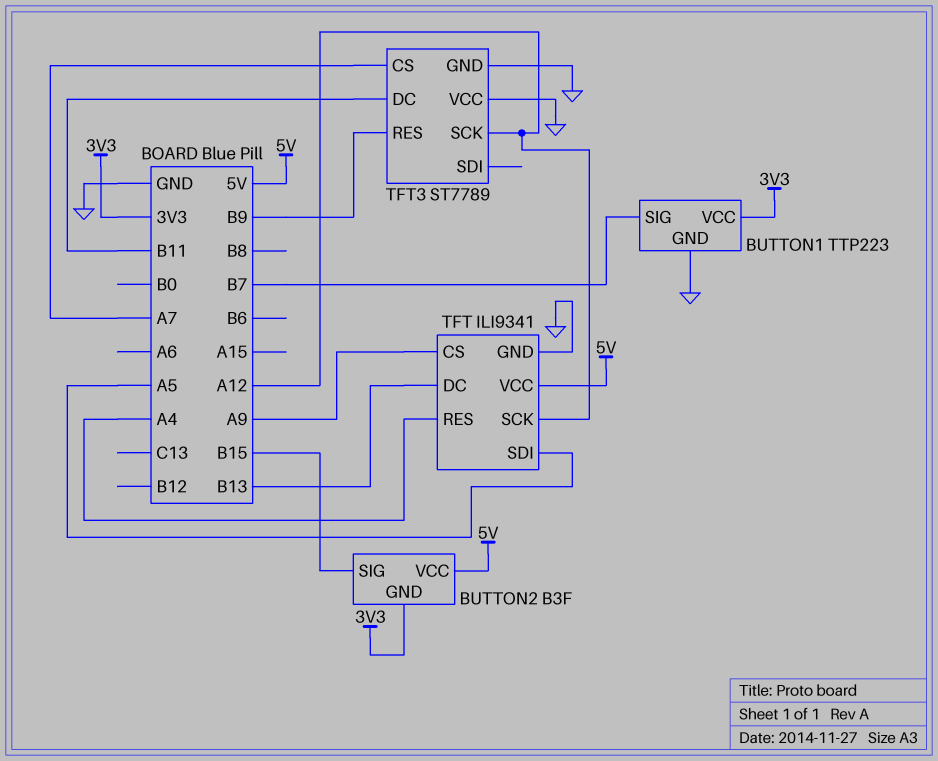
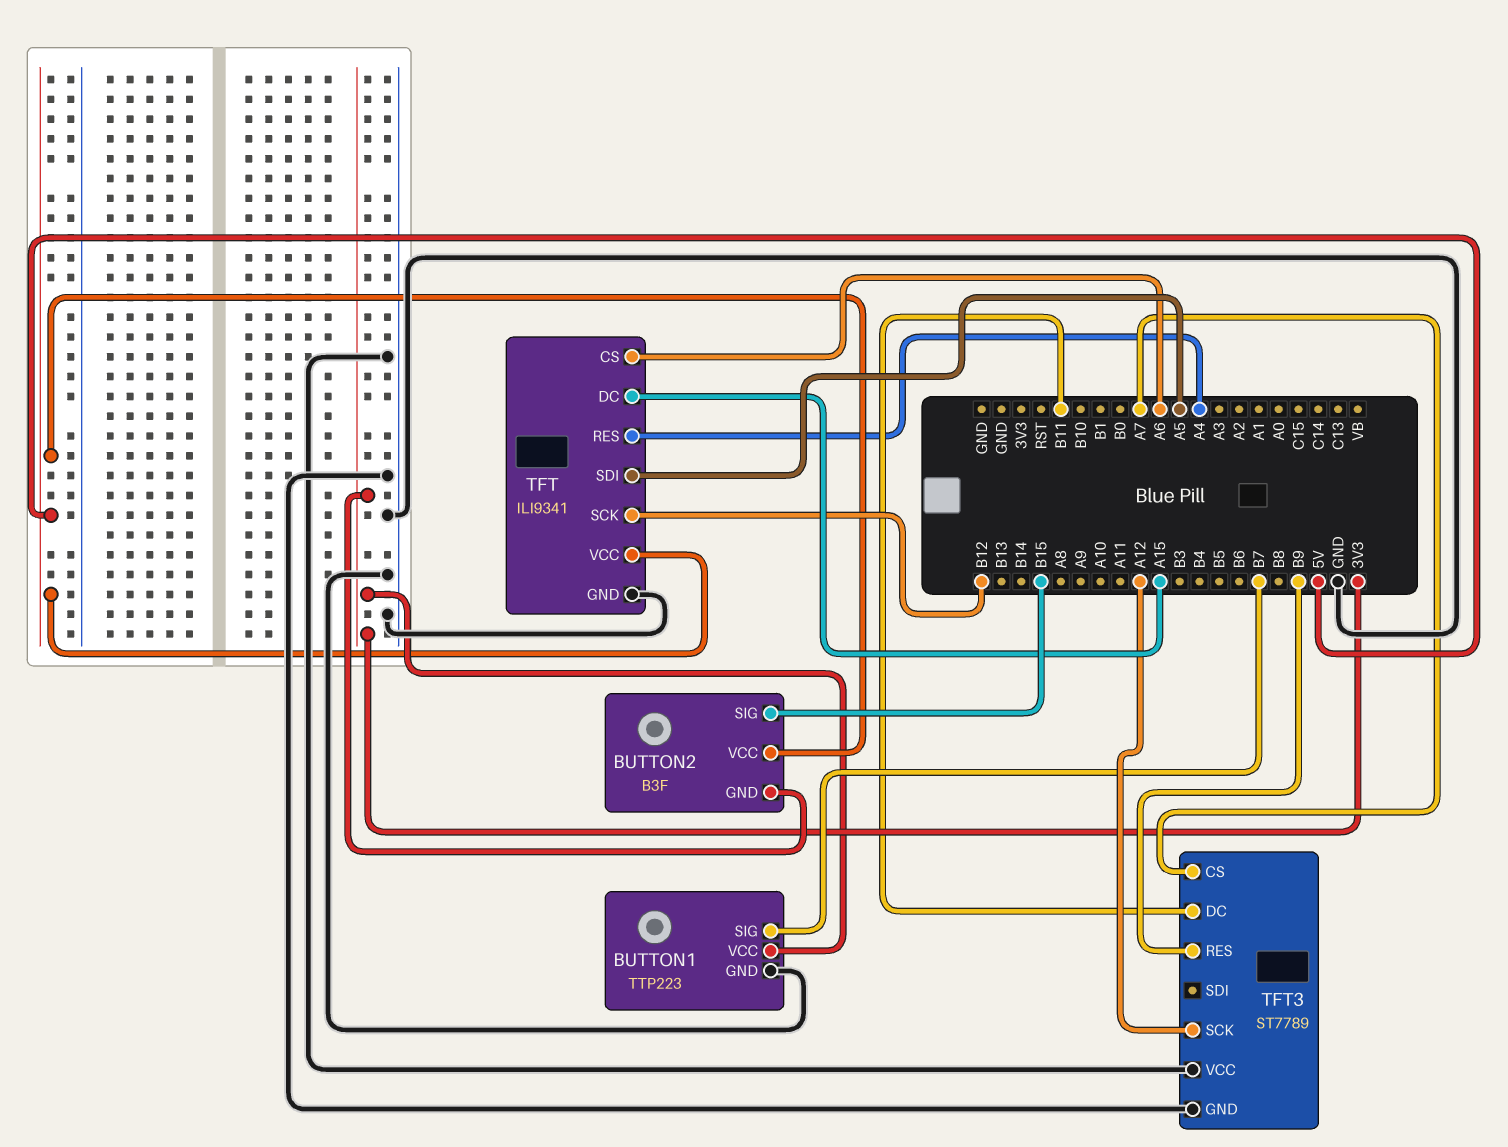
TFT pin CS: A9 -> A6
TFT pin DC: B13 -> A15
TFT pin SCK: A12 -> B12

